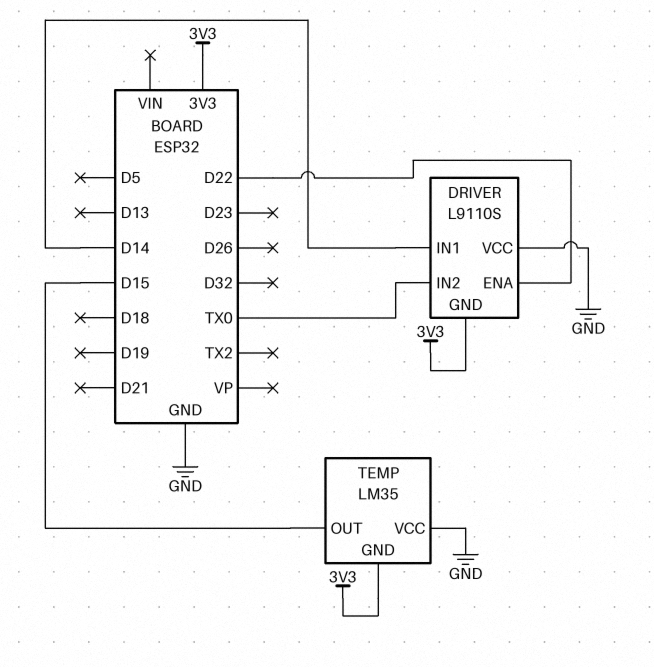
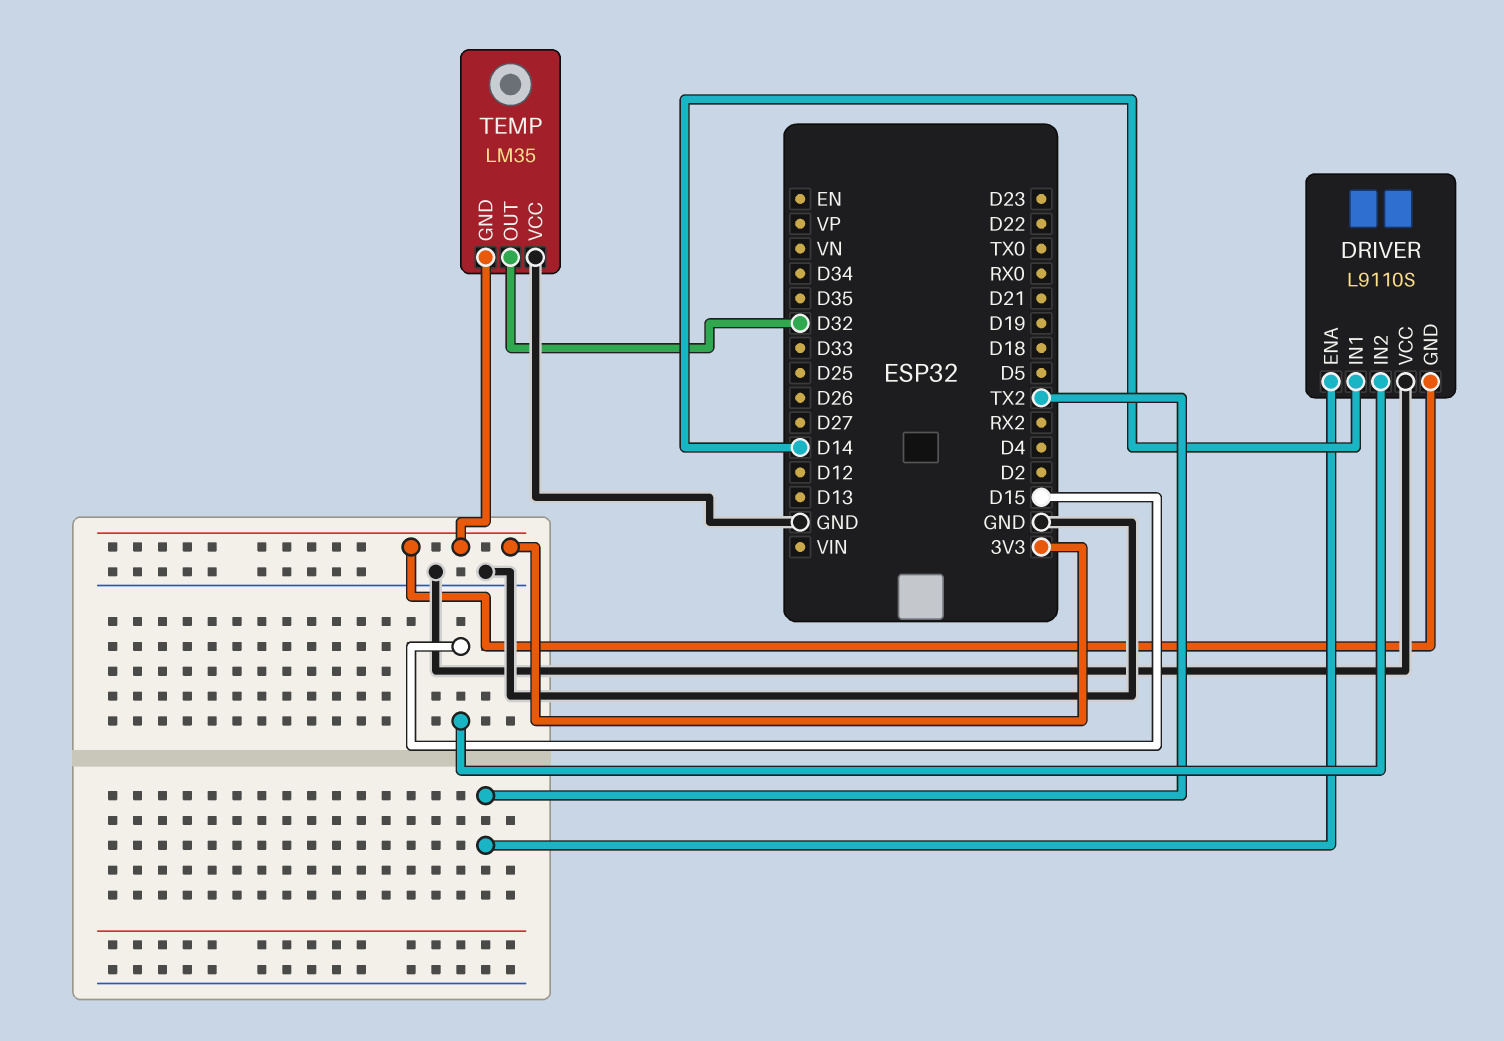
DRIVER pin ENA: D22 -> TX2
DRIVER pin IN2: TX0 -> D15
TEMP pin OUT: D15 -> D32

